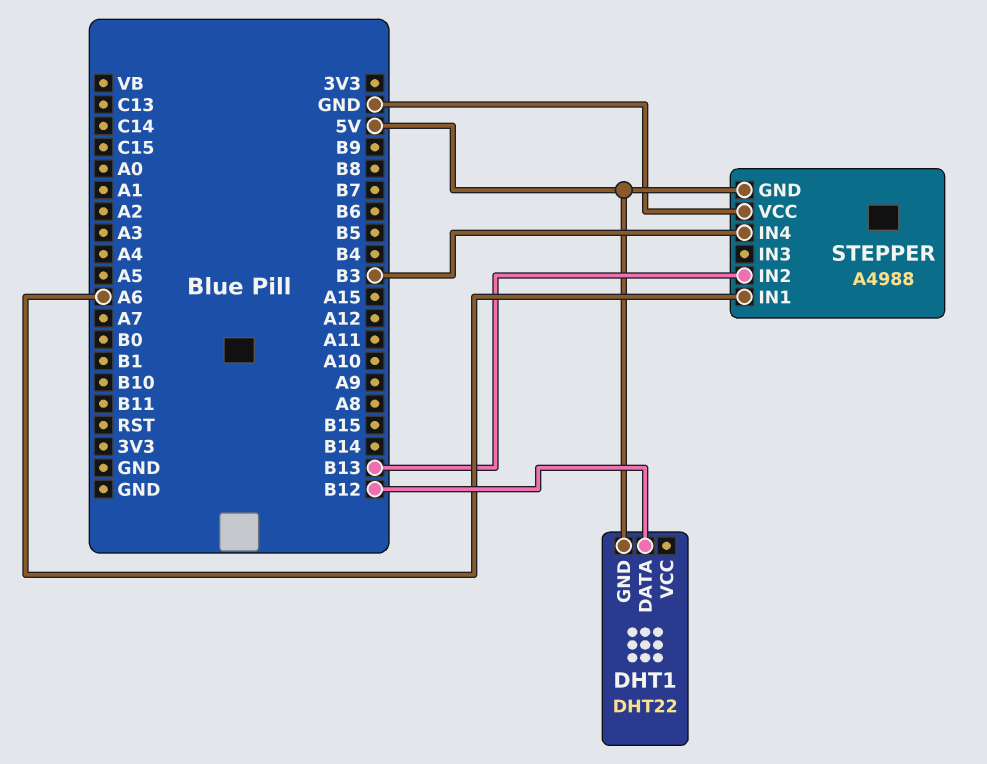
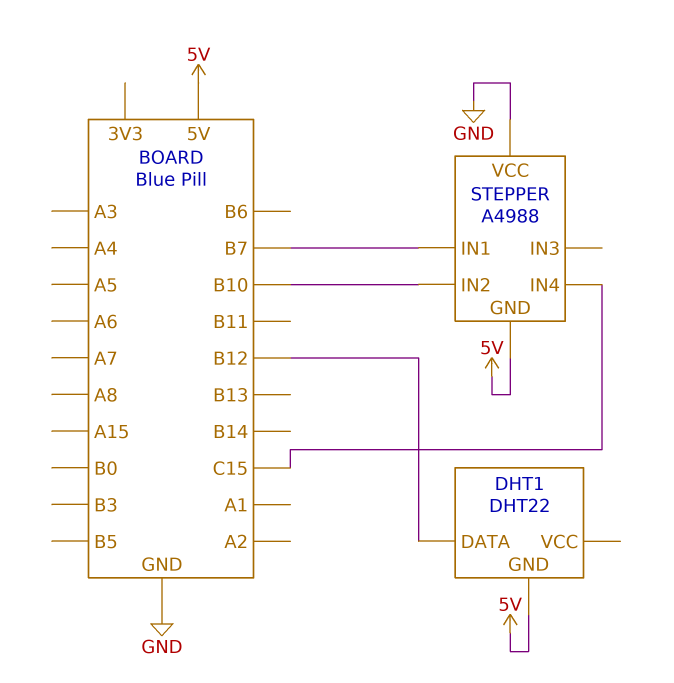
STEPPER pin IN1: A6 -> B7
STEPPER pin IN2: B13 -> B10
STEPPER pin IN4: B3 -> C15

